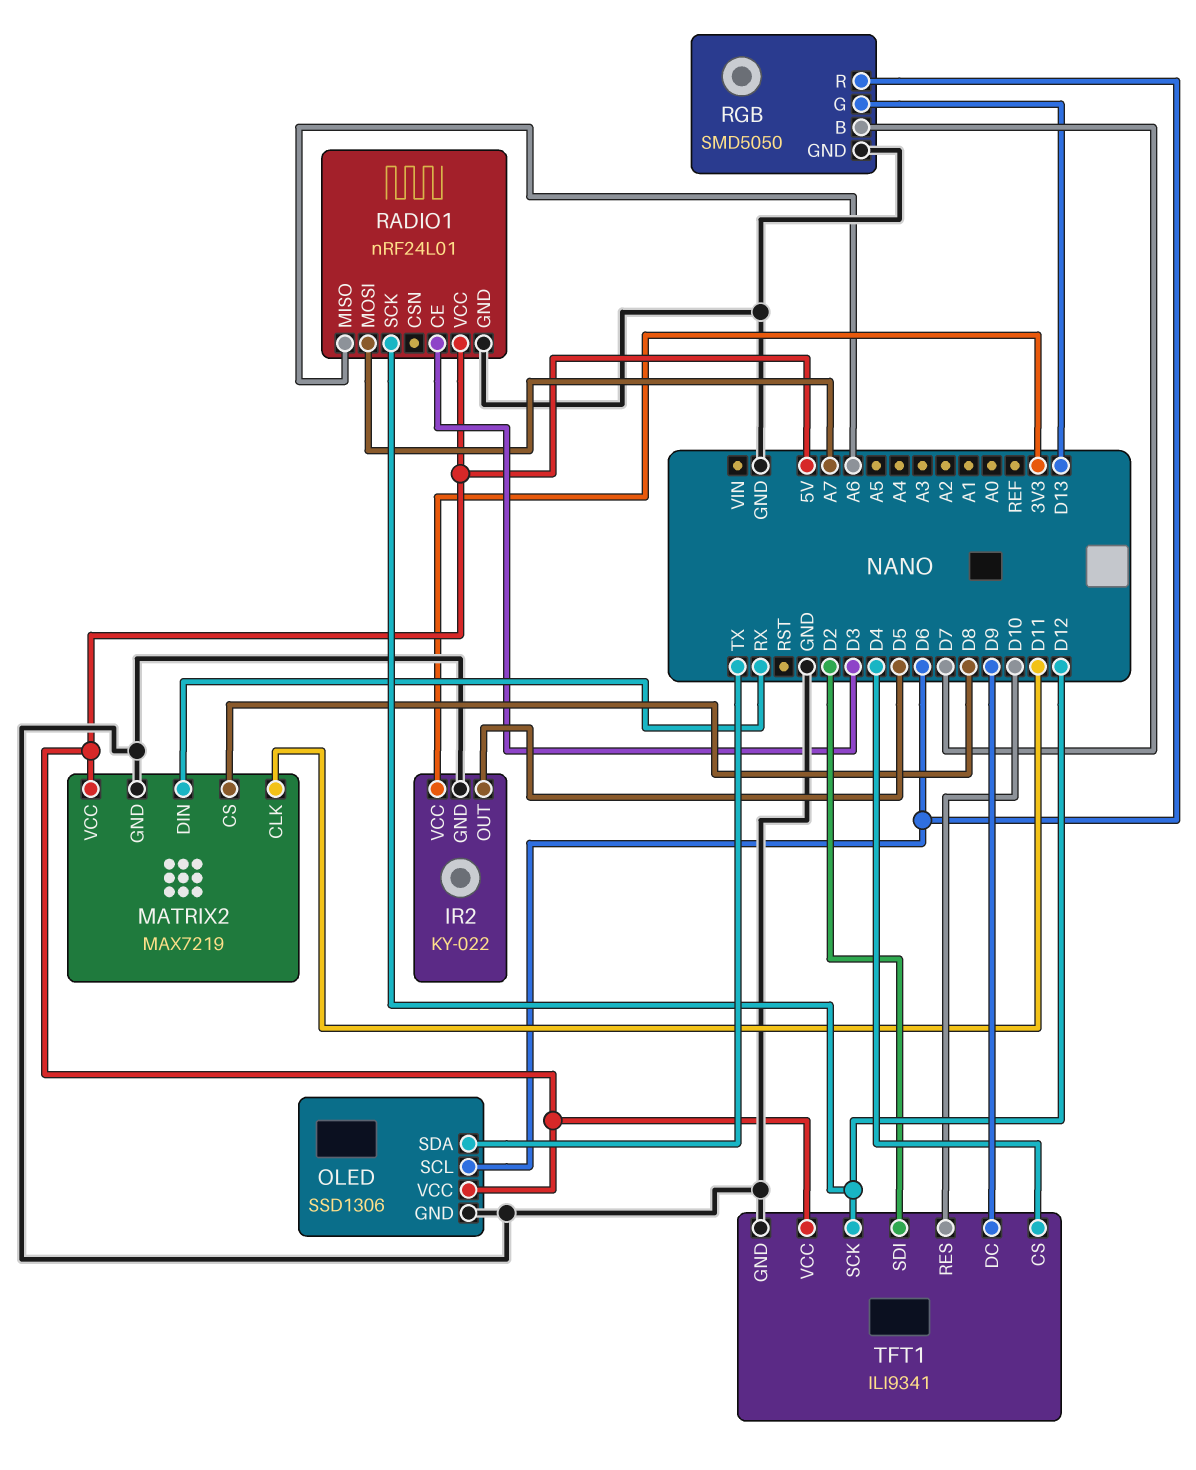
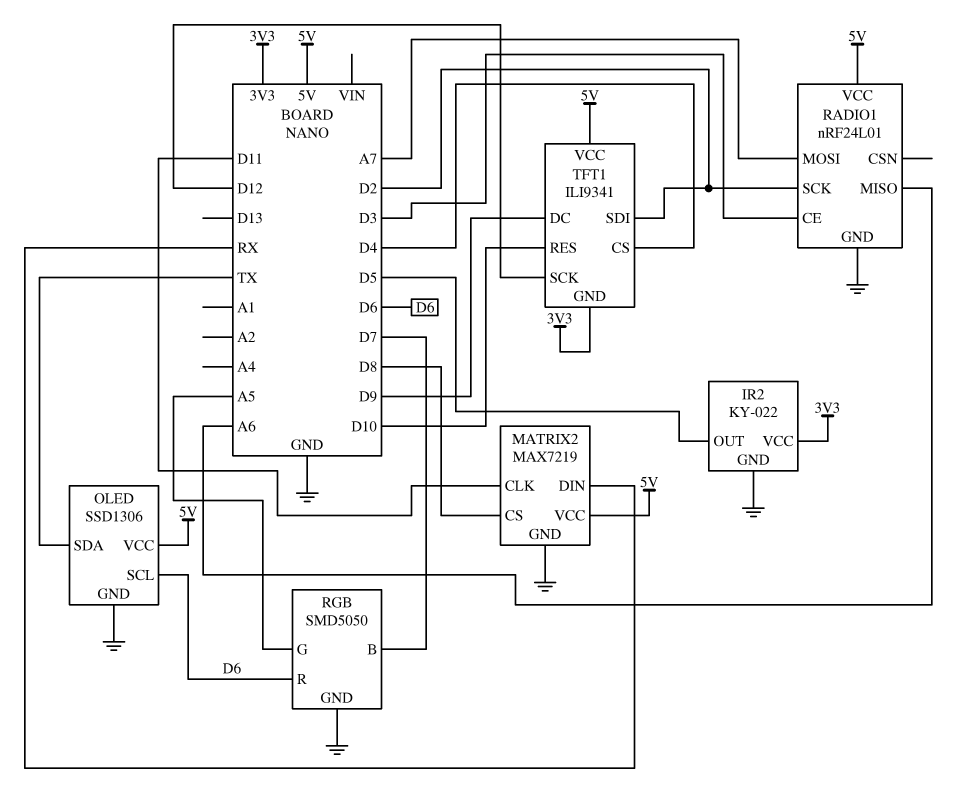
RADIO1 pin SCK: D12 -> D2
RGB pin G: D13 -> A5
TFT1 pin GND: GND -> 3V3

